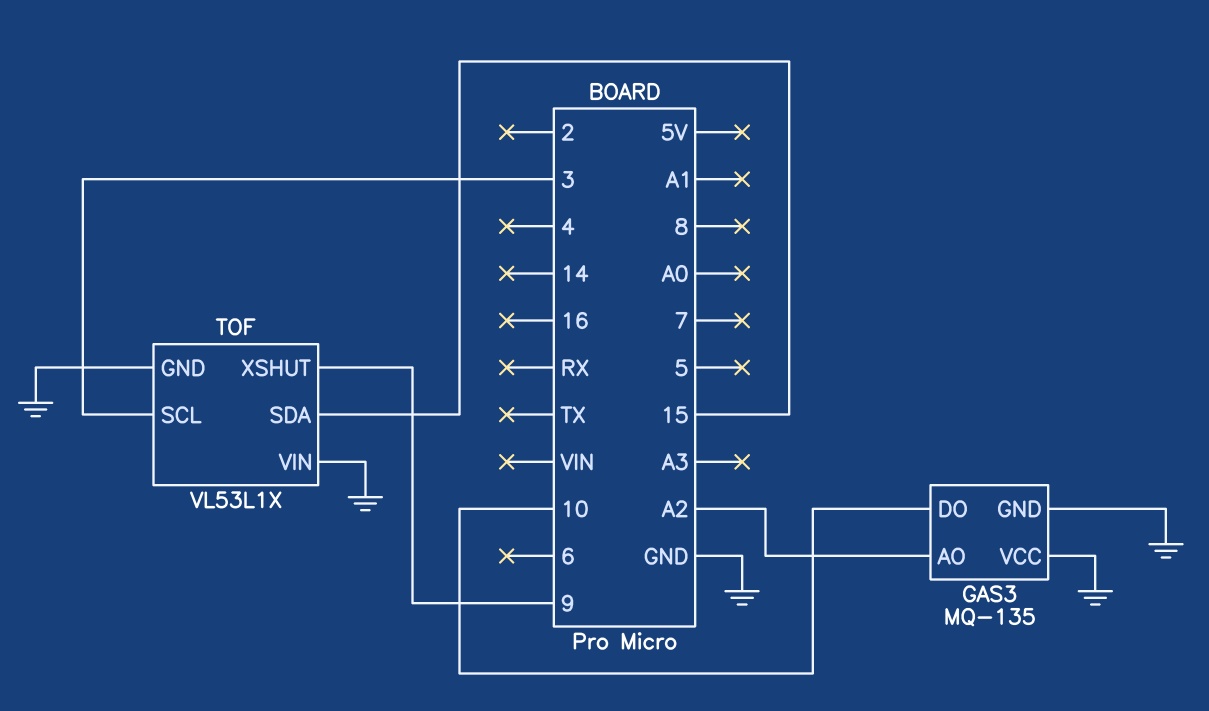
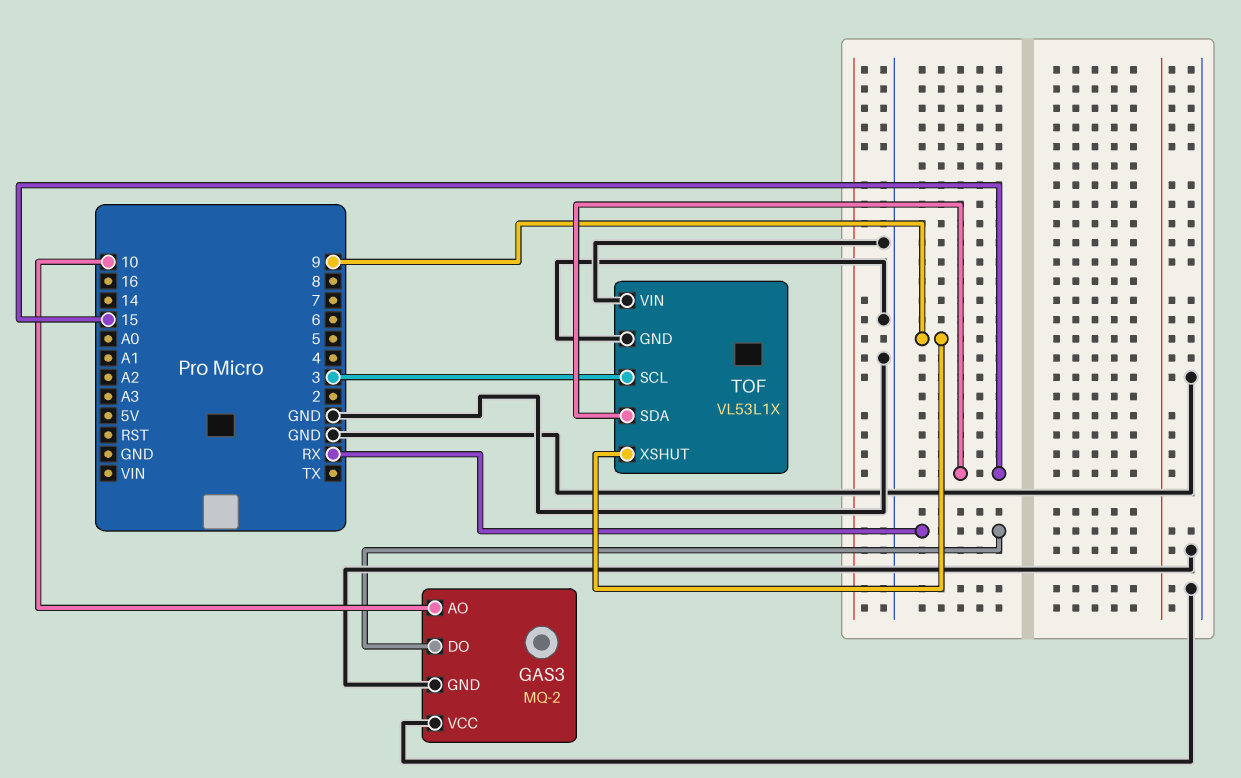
GAS3: MQ-135 -> MQ-2
GAS3 pin AO: A2 -> 10
GAS3 pin DO: 10 -> RX

